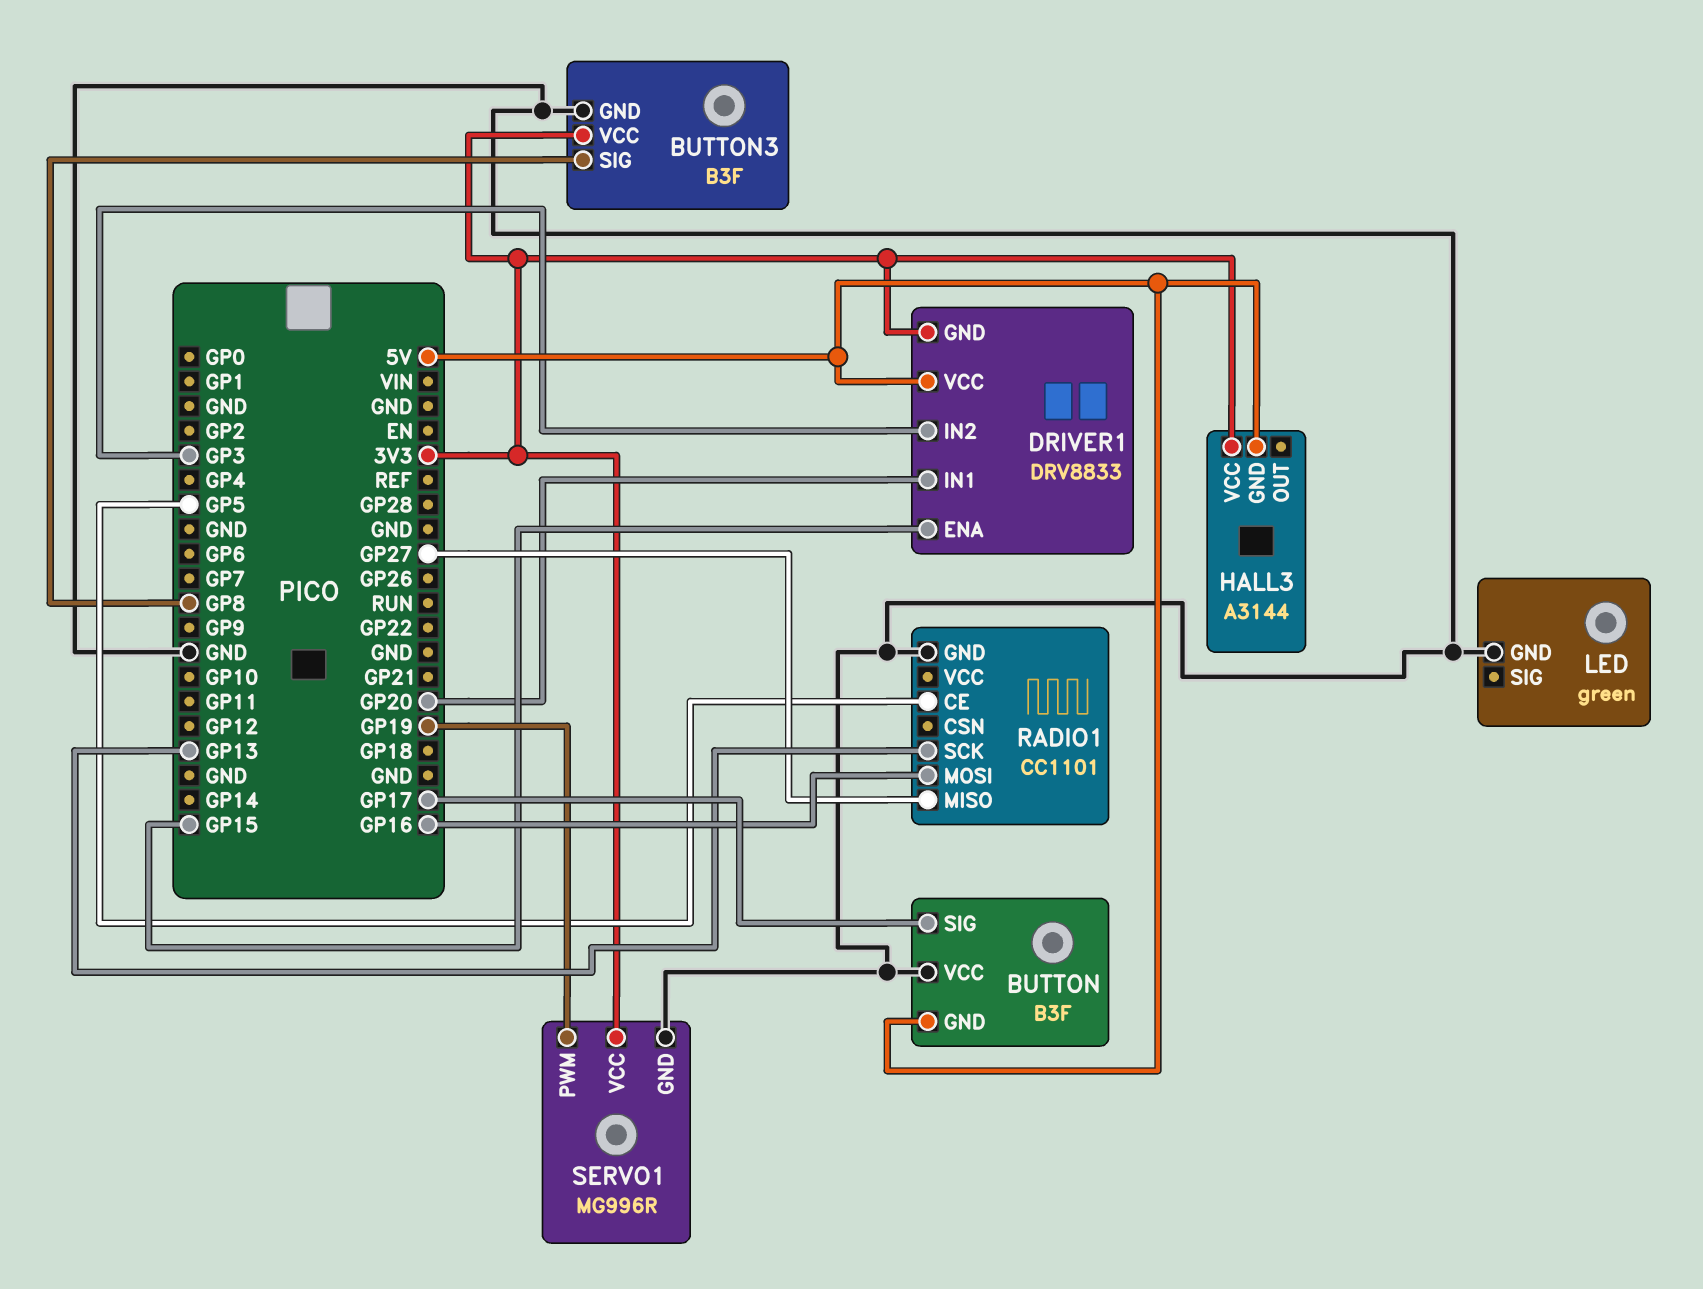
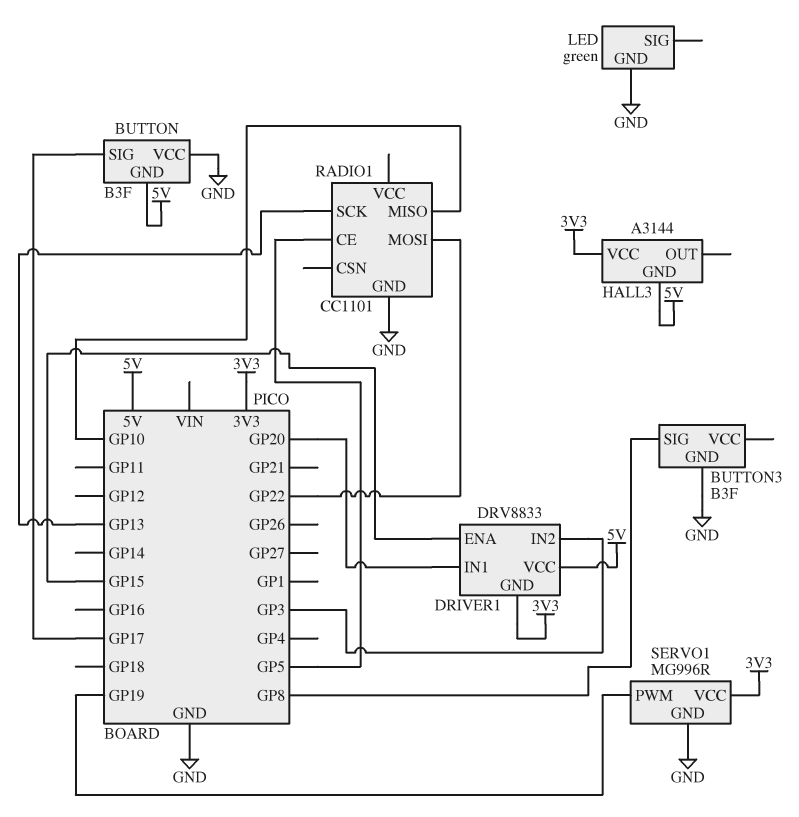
BUTTON3 pin VCC: 3V3 -> none
RADIO1 pin MISO: GP27 -> GP10
RADIO1 pin MOSI: GP16 -> GP22

